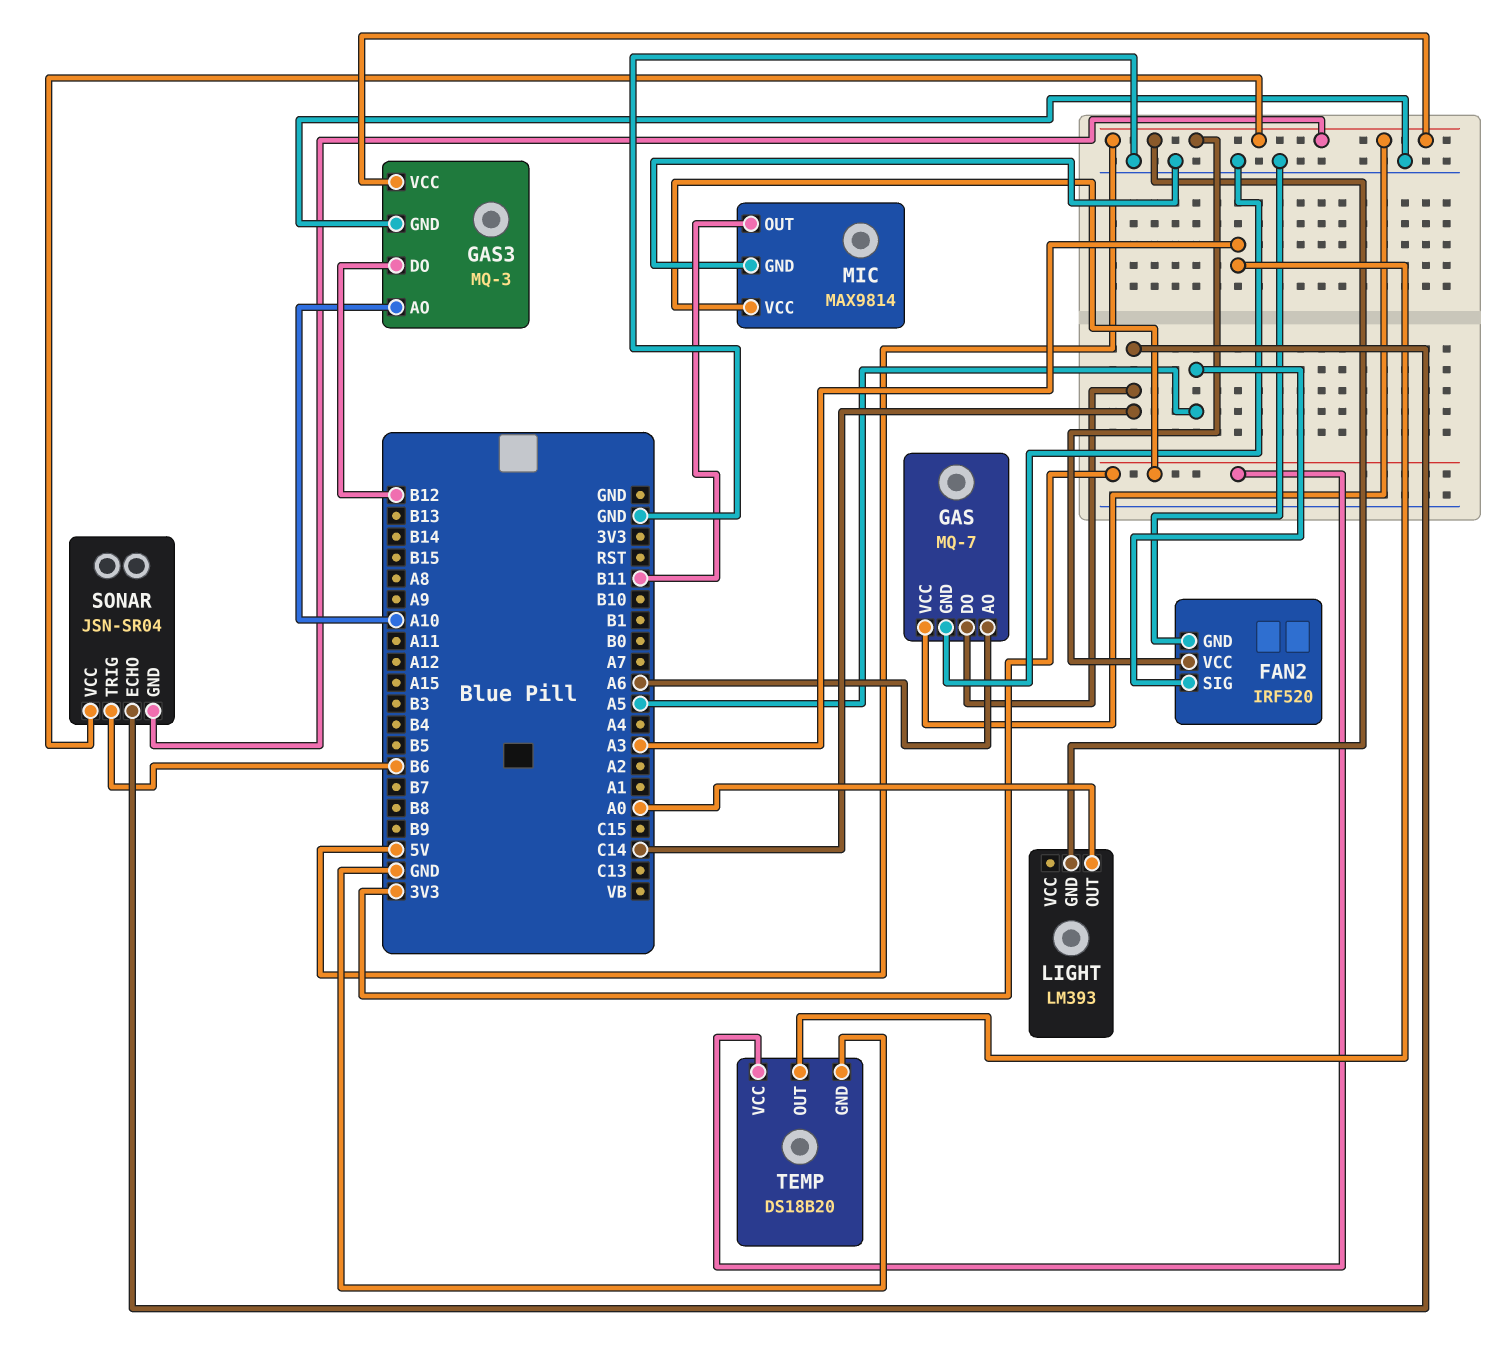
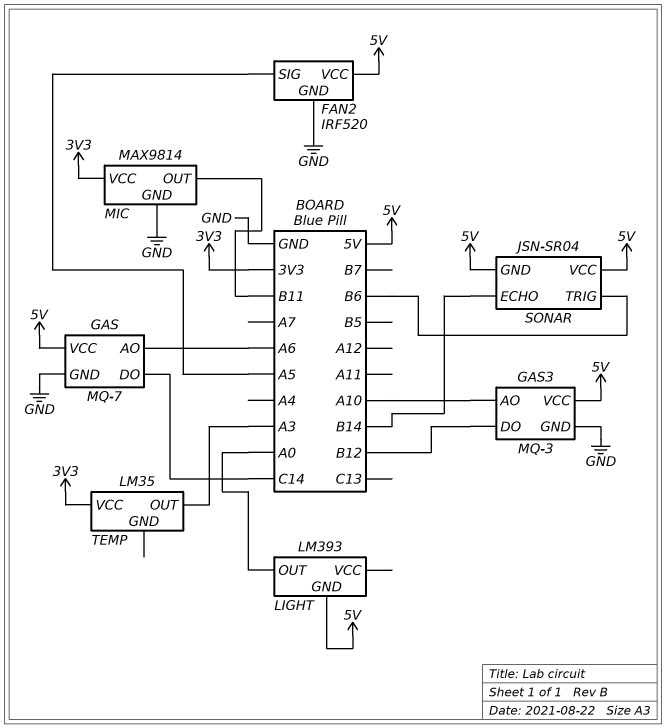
SONAR pin ECHO: C14 -> B14
TEMP: DS18B20 -> LM35
TEMP pin GND: GND -> none

